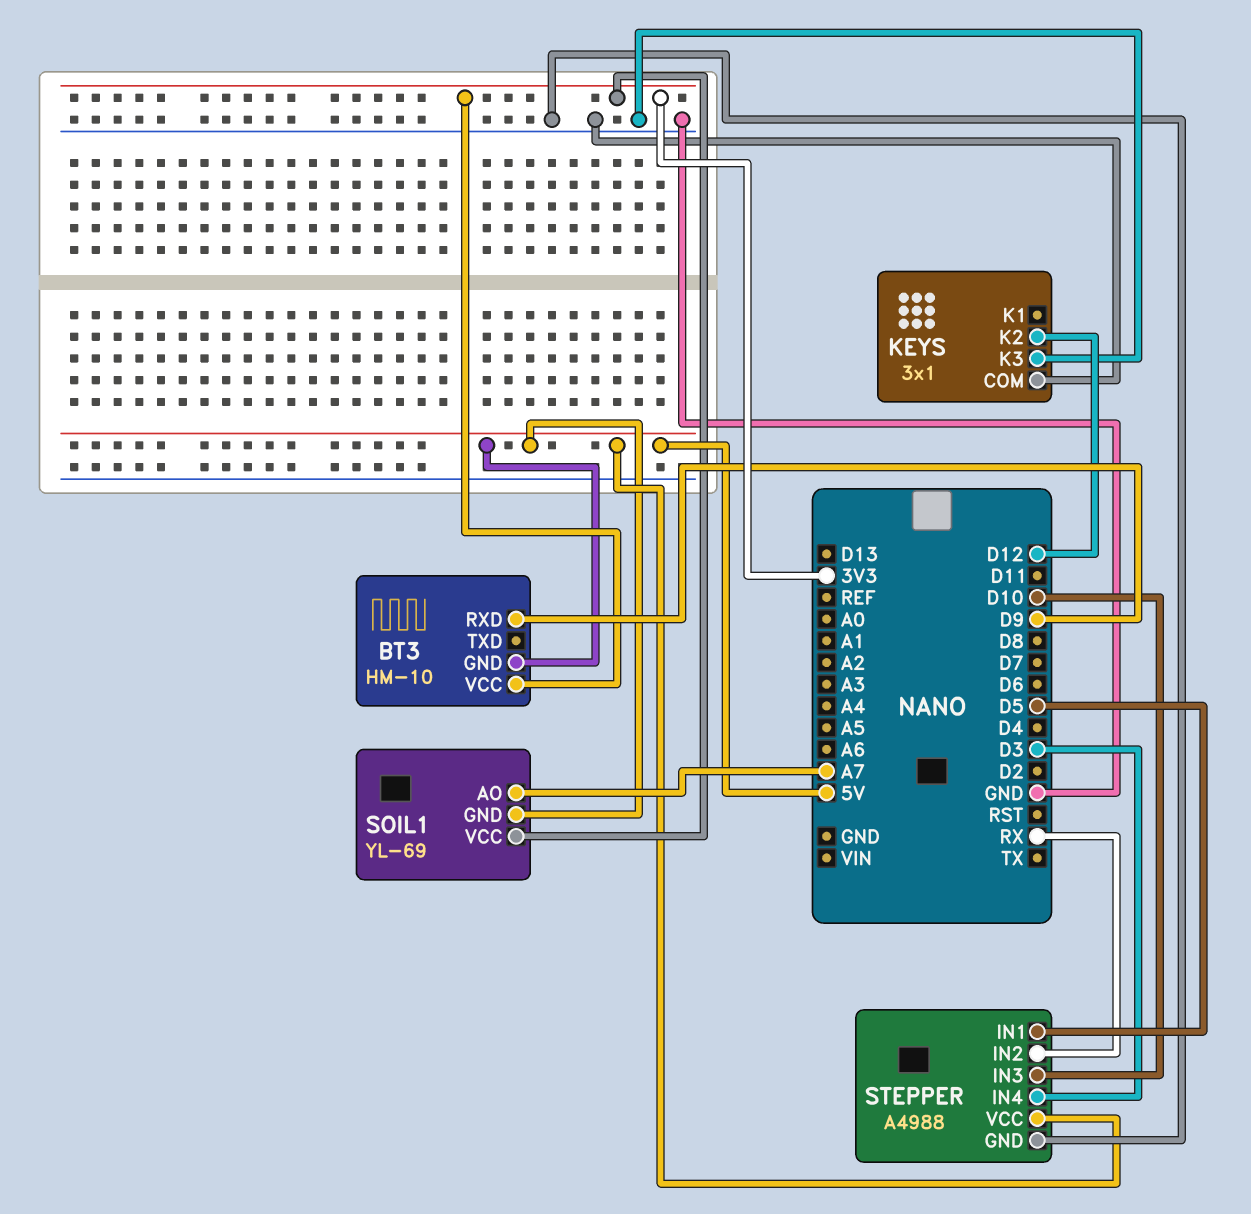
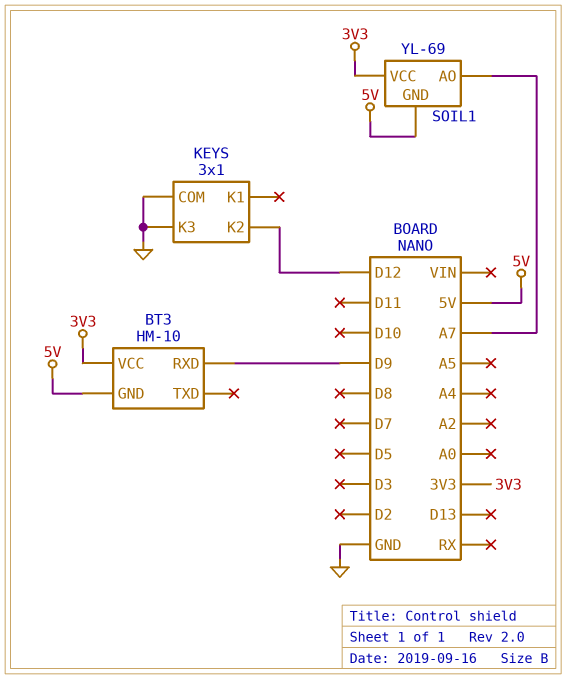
STEPPER: A4988 -> none
STEPPER pin GND: GND -> none
STEPPER pin IN1: D5 -> none
STEPPER pin IN2: RX -> none
STEPPER pin IN3: D10 -> none
STEPPER pin IN4: D3 -> none
STEPPER pin VCC: 5V -> none

